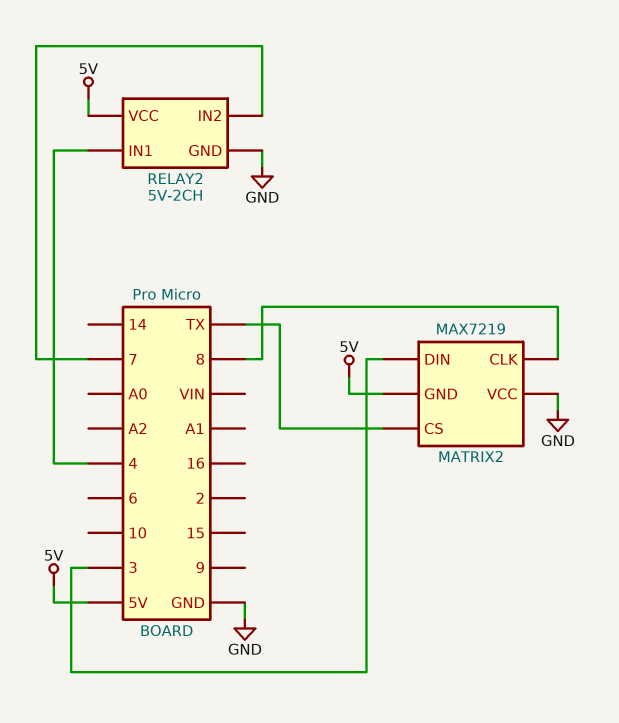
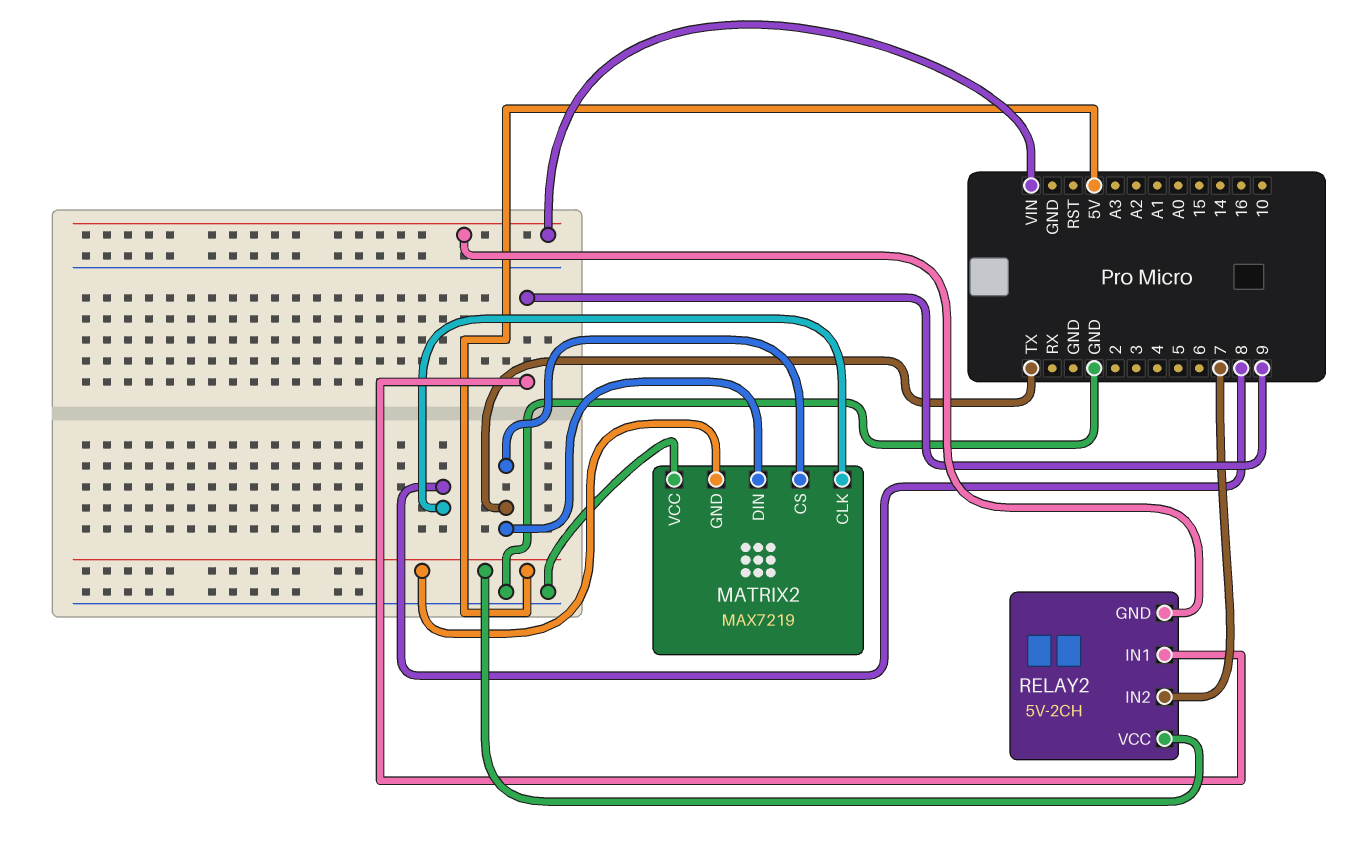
MATRIX2 pin DIN: 3 -> TX
RELAY2 pin GND: GND -> VIN
RELAY2 pin IN1: 4 -> 9

